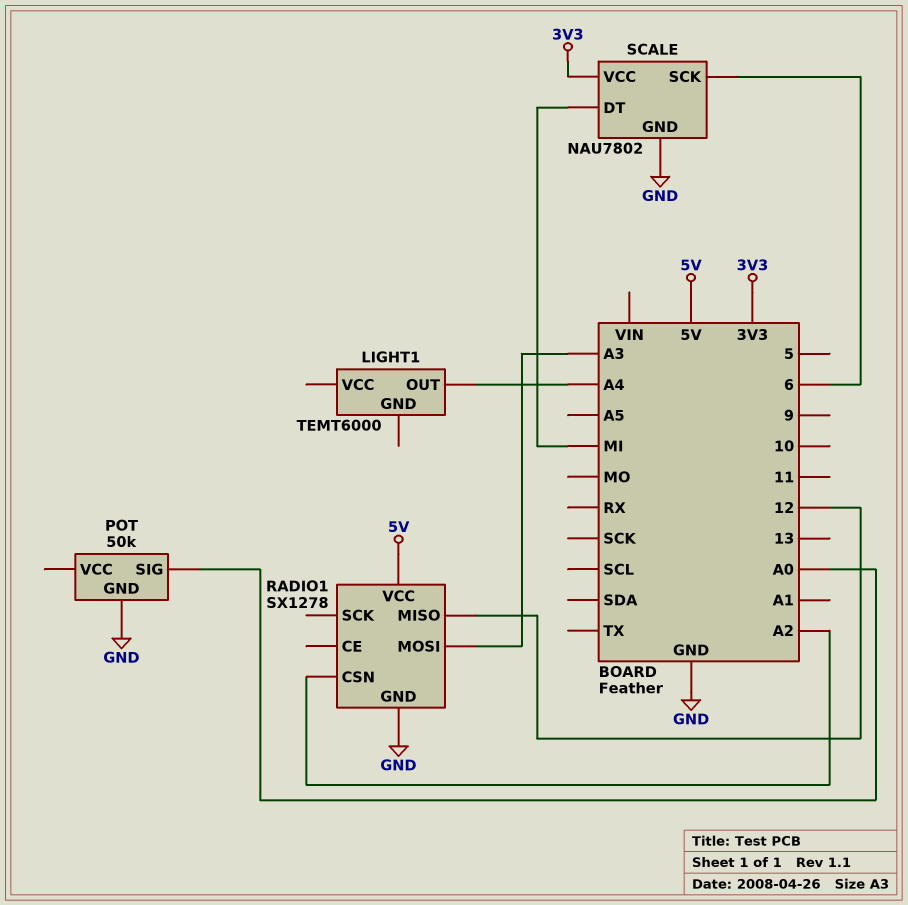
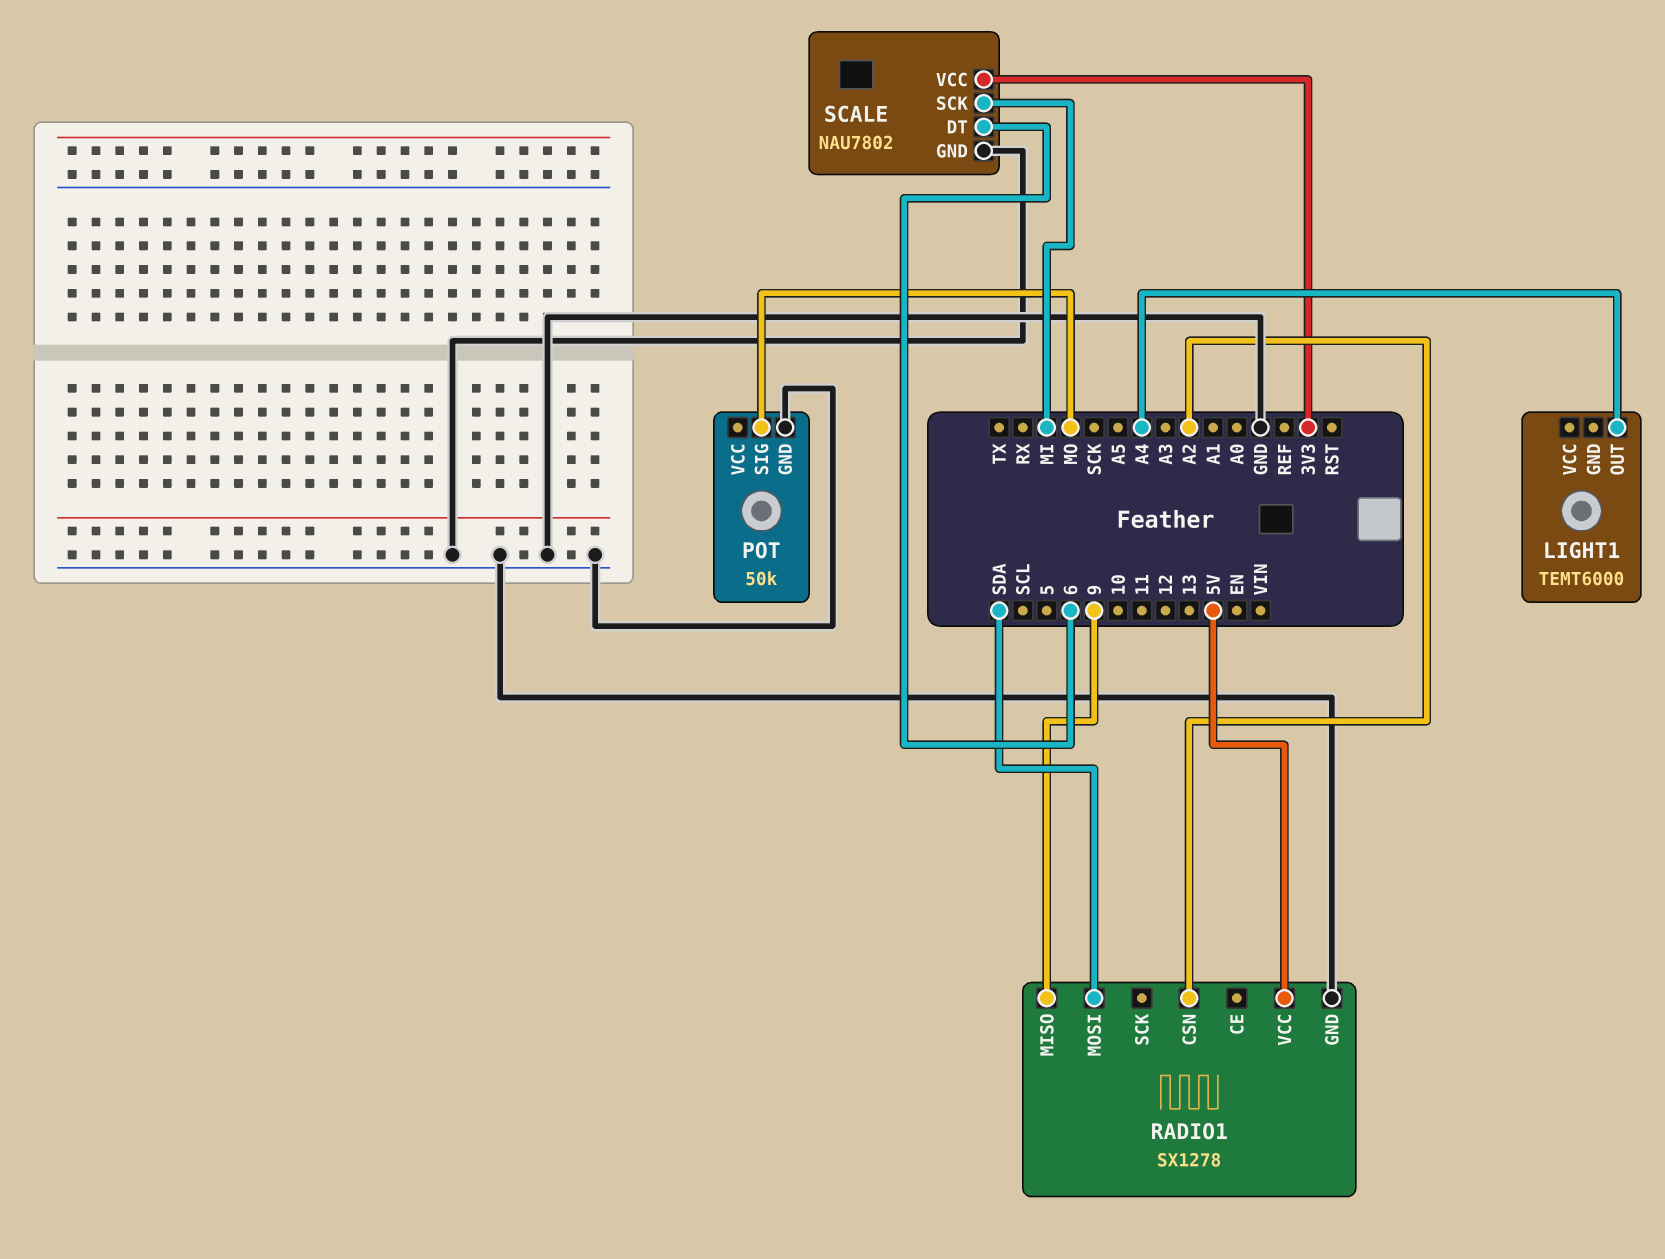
POT pin SIG: A0 -> MO
RADIO1 pin MISO: 12 -> 9
RADIO1 pin MOSI: A3 -> SDA
SCALE pin DT: MI -> 6
SCALE pin SCK: 6 -> MI

